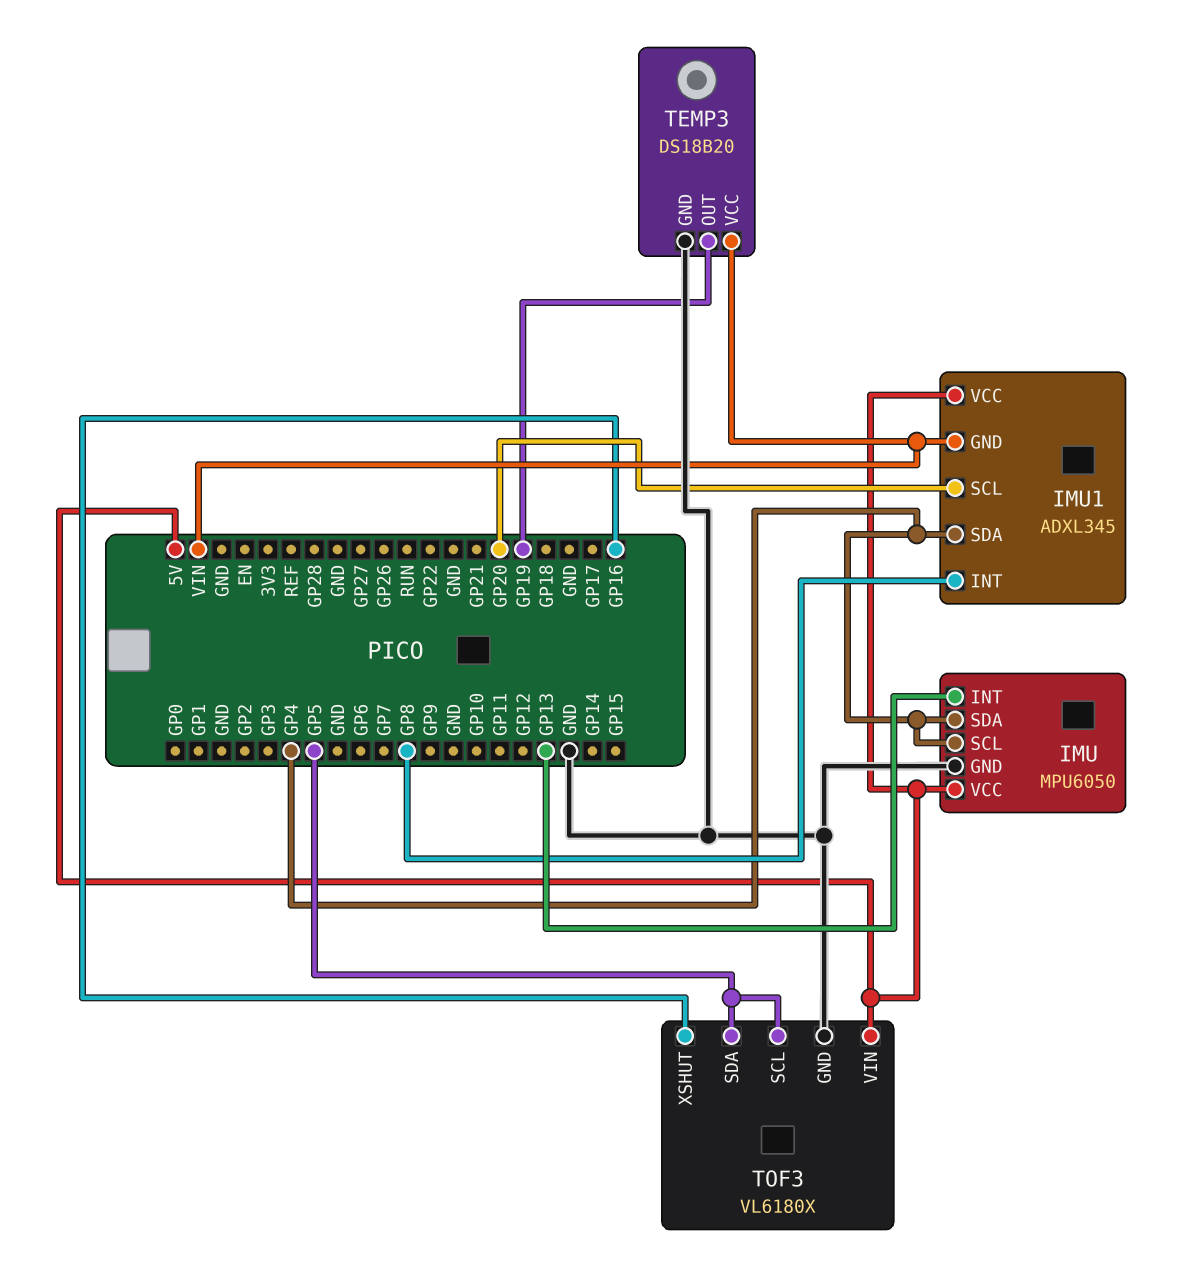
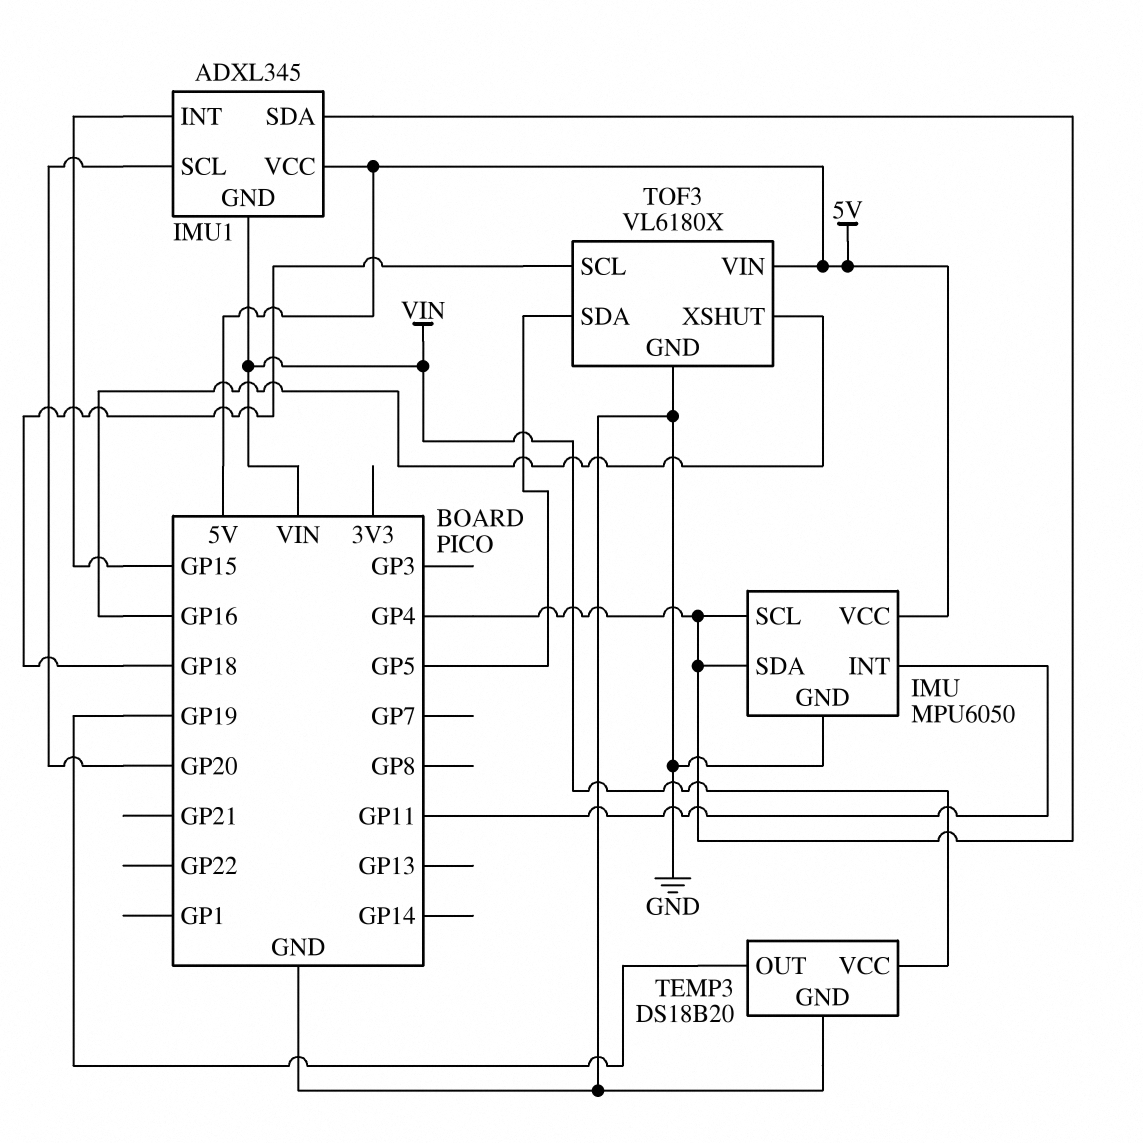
IMU pin INT: GP13 -> GP11
IMU1 pin INT: GP8 -> GP15
TOF3 pin SCL: GP5 -> GP18

